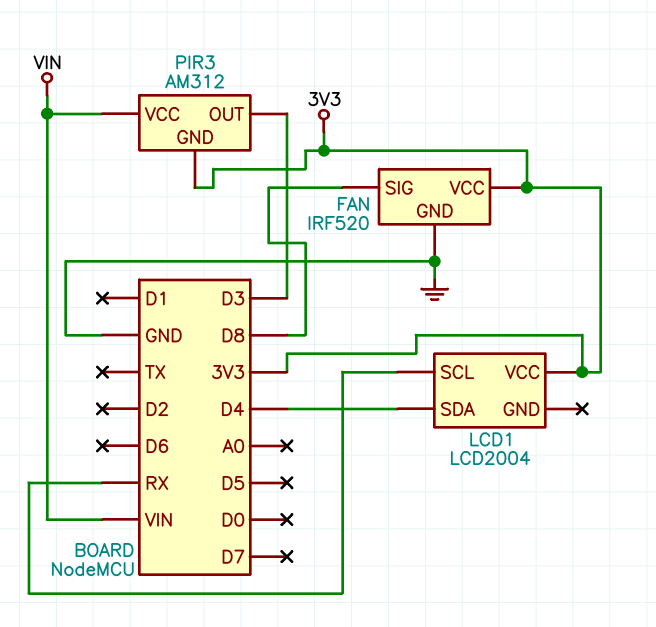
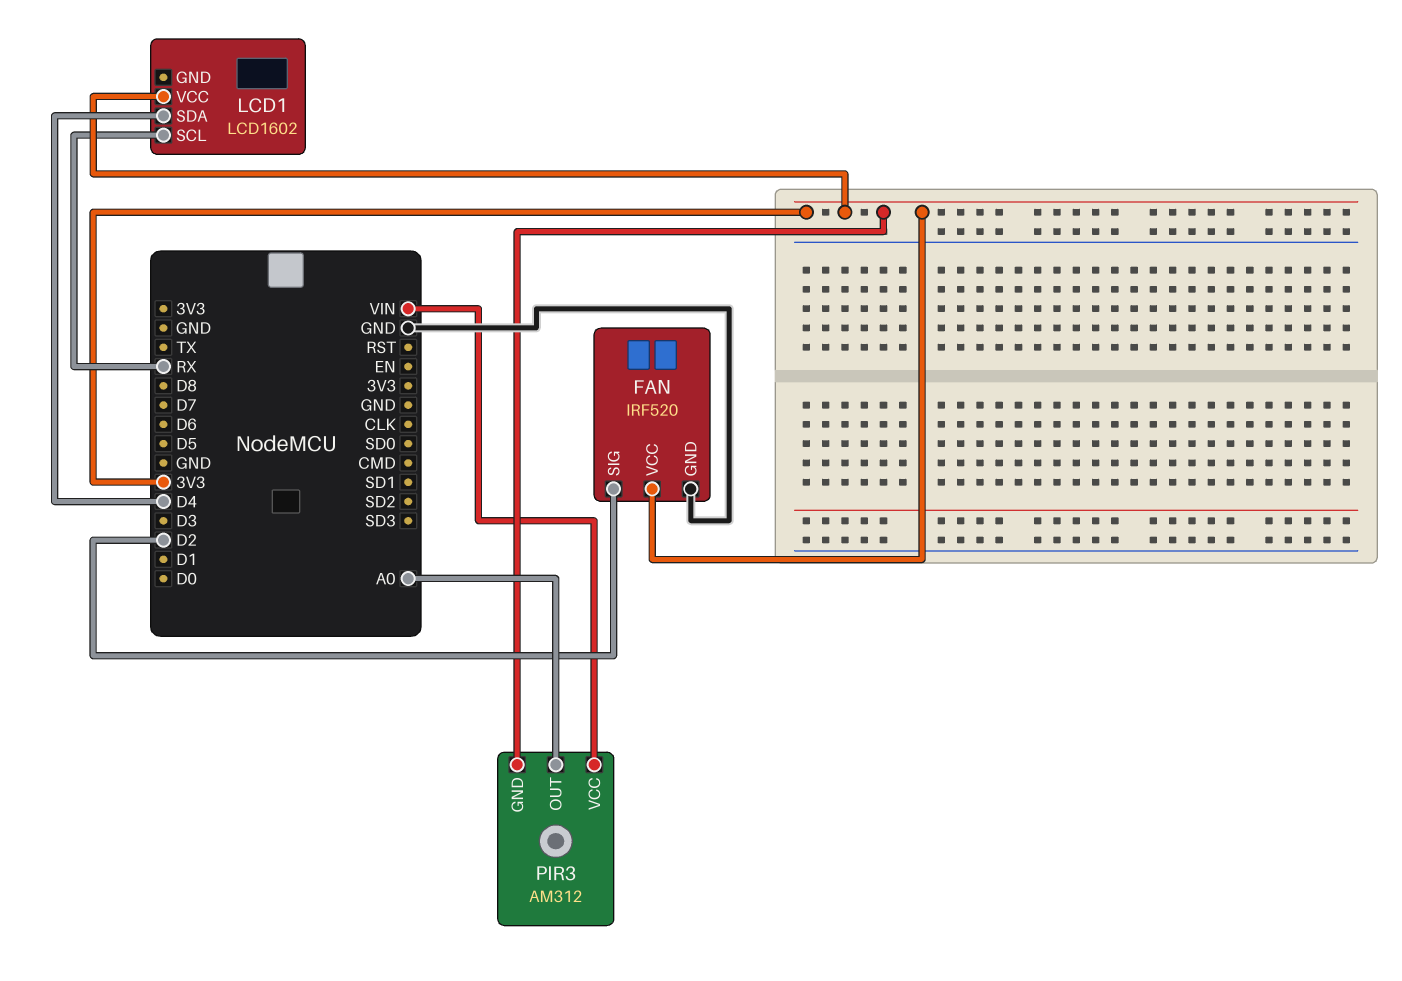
FAN pin SIG: D8 -> D2
LCD1: LCD2004 -> LCD1602
PIR3 pin OUT: D3 -> A0

